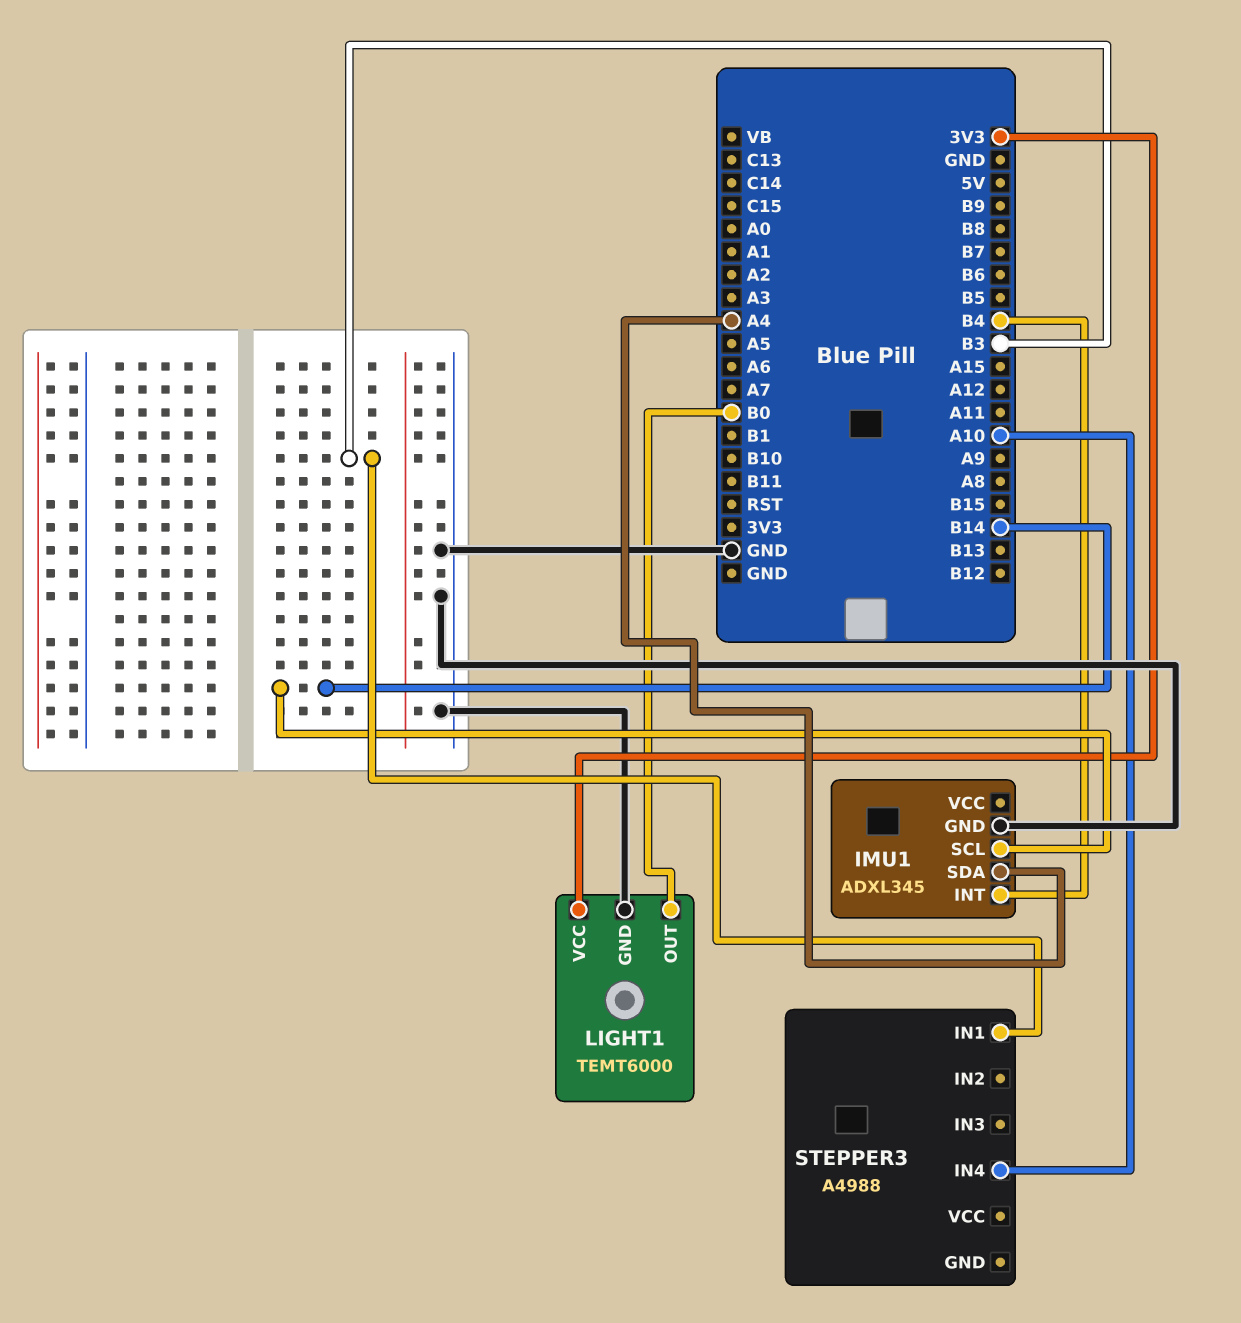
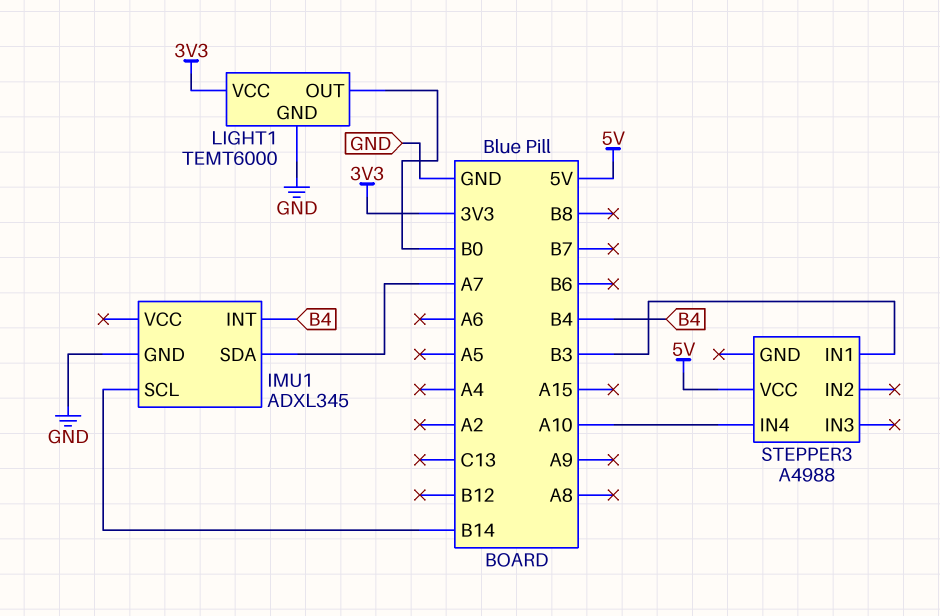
IMU1 pin SDA: A4 -> A7
STEPPER3 pin VCC: none -> 5V

